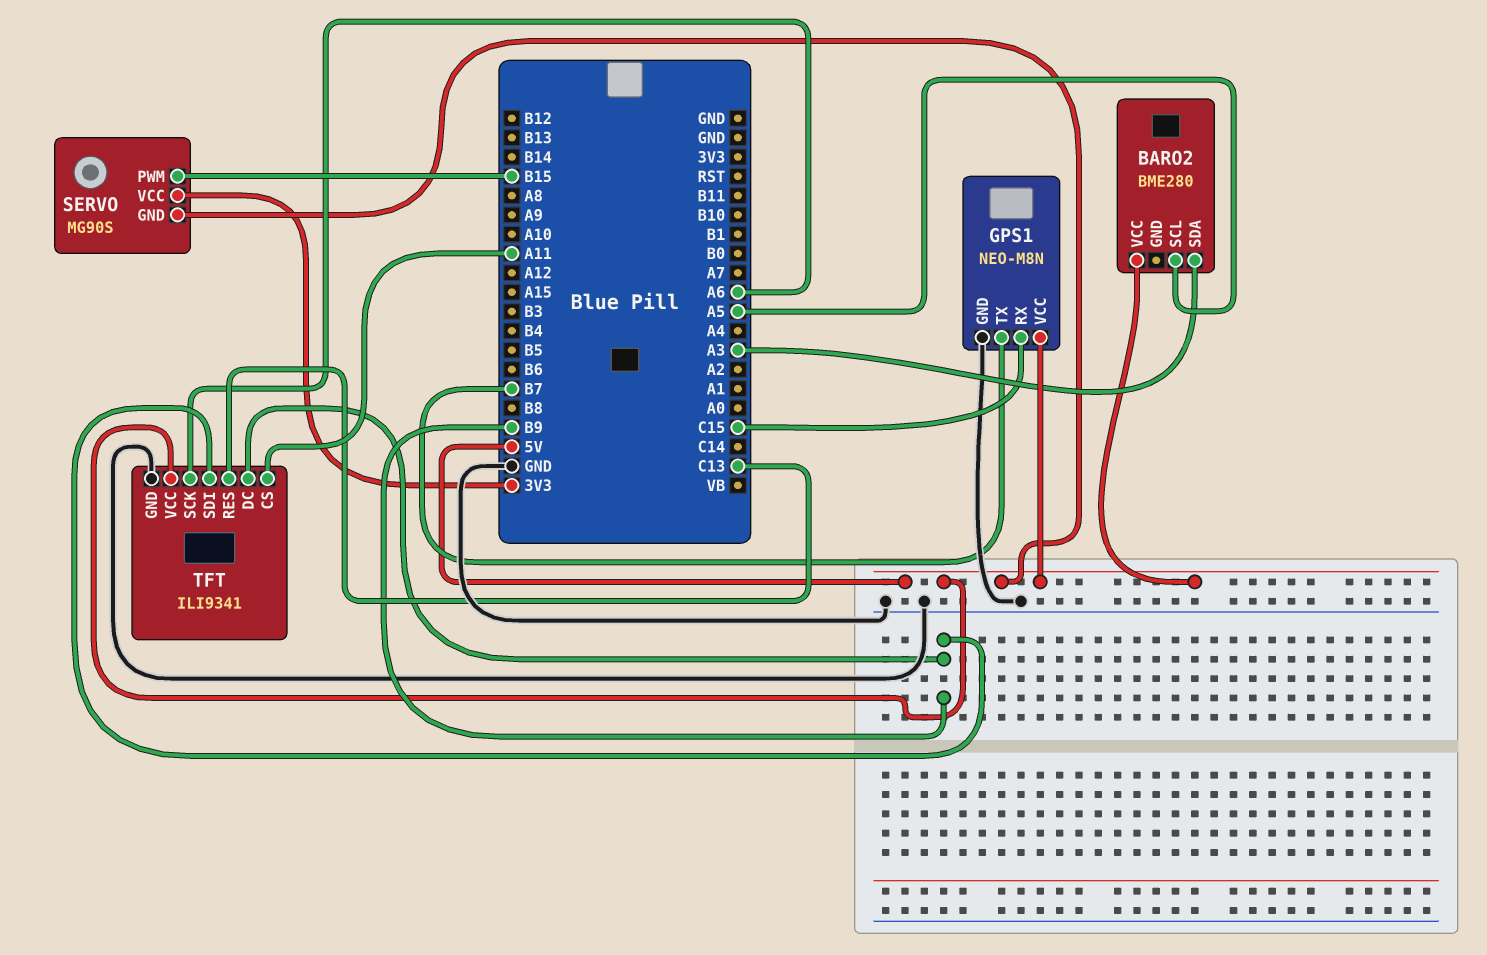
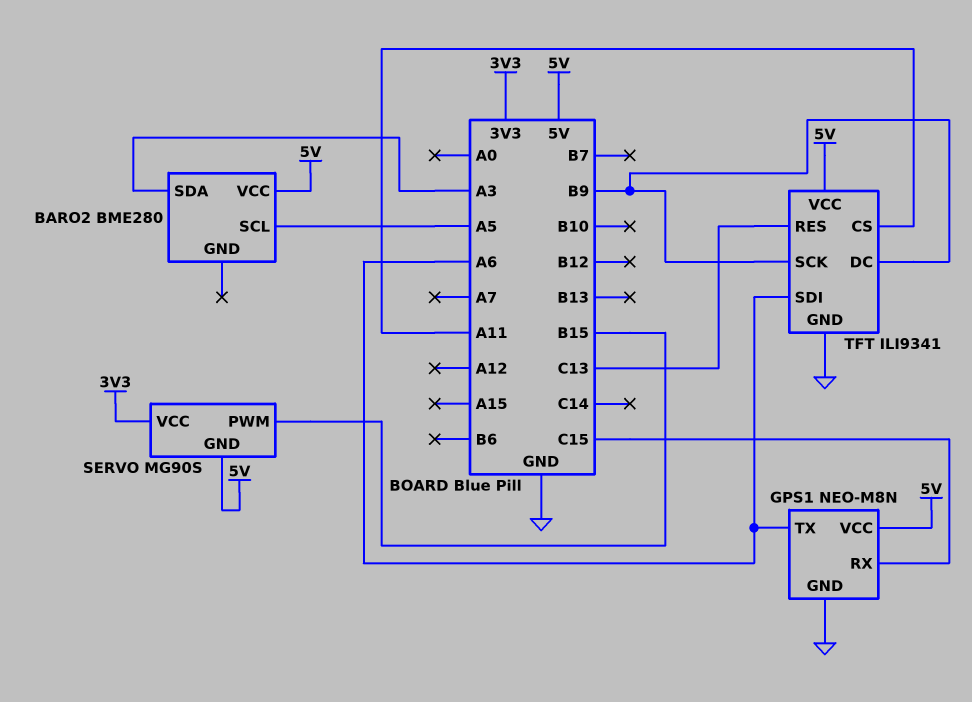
GPS1 pin TX: B7 -> A6
TFT pin SCK: A6 -> B9
TFT pin SDI: B9 -> A6

